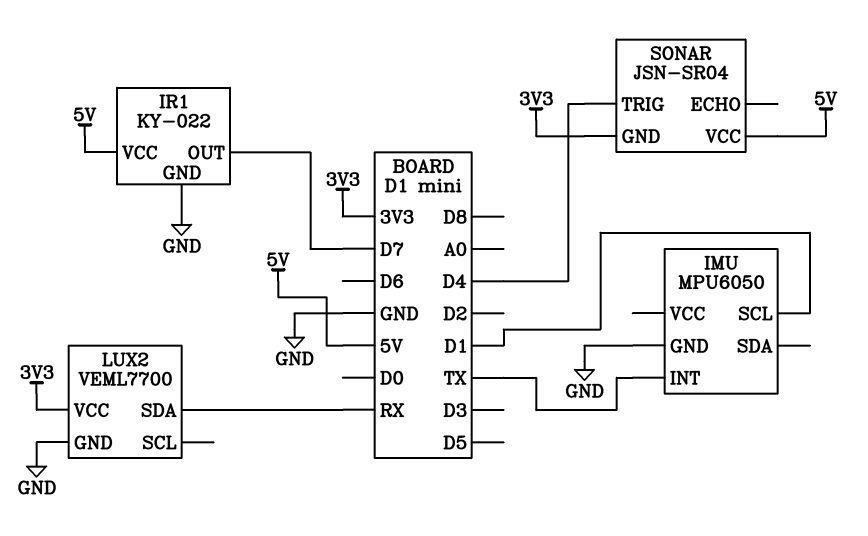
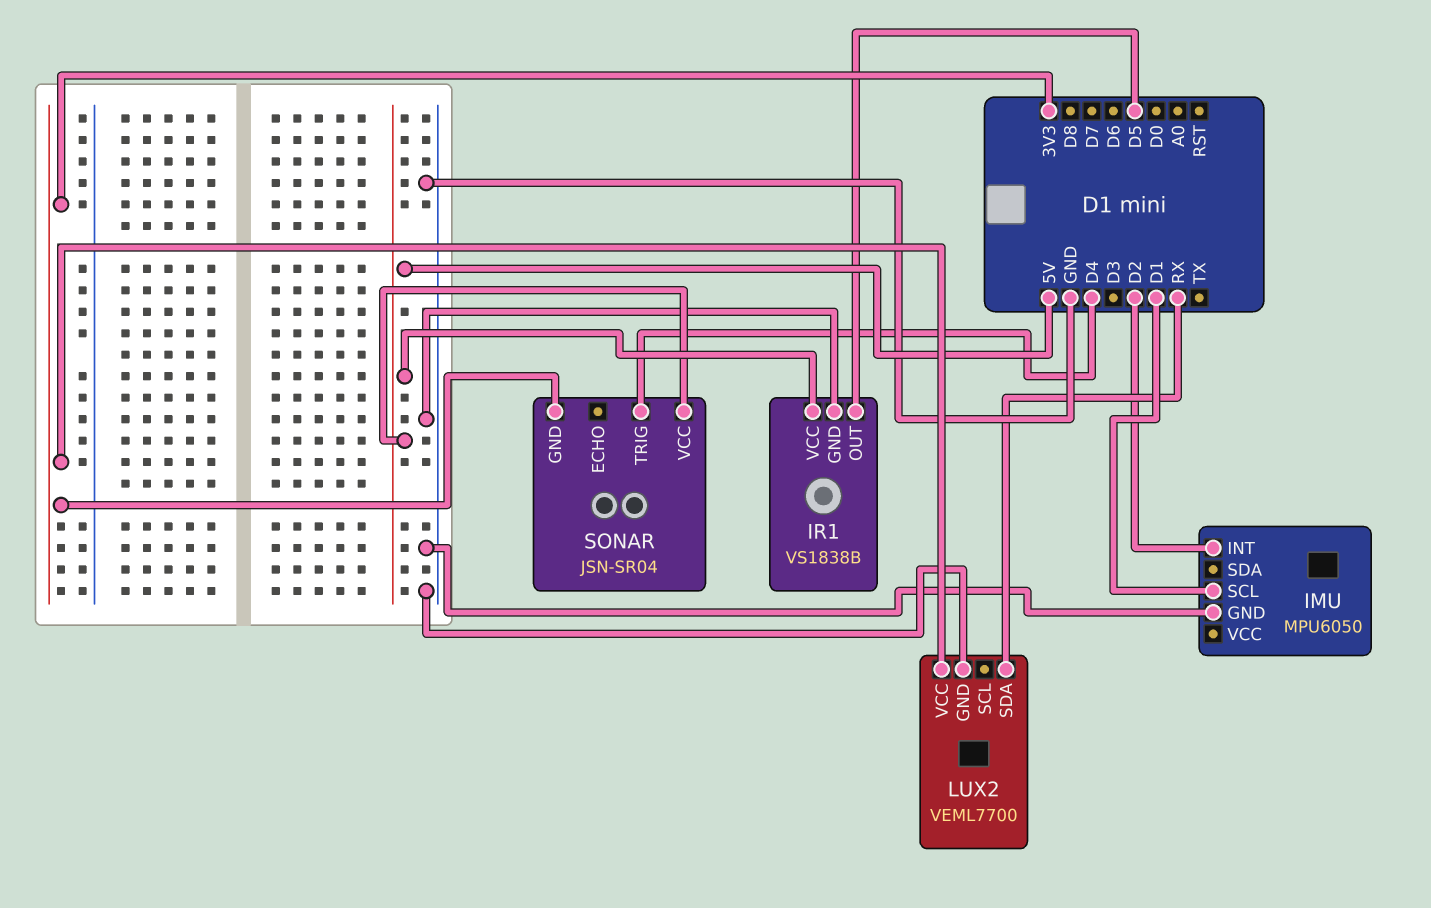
IMU pin INT: TX -> D2
IR1: KY-022 -> VS1838B
IR1 pin OUT: D7 -> D5

